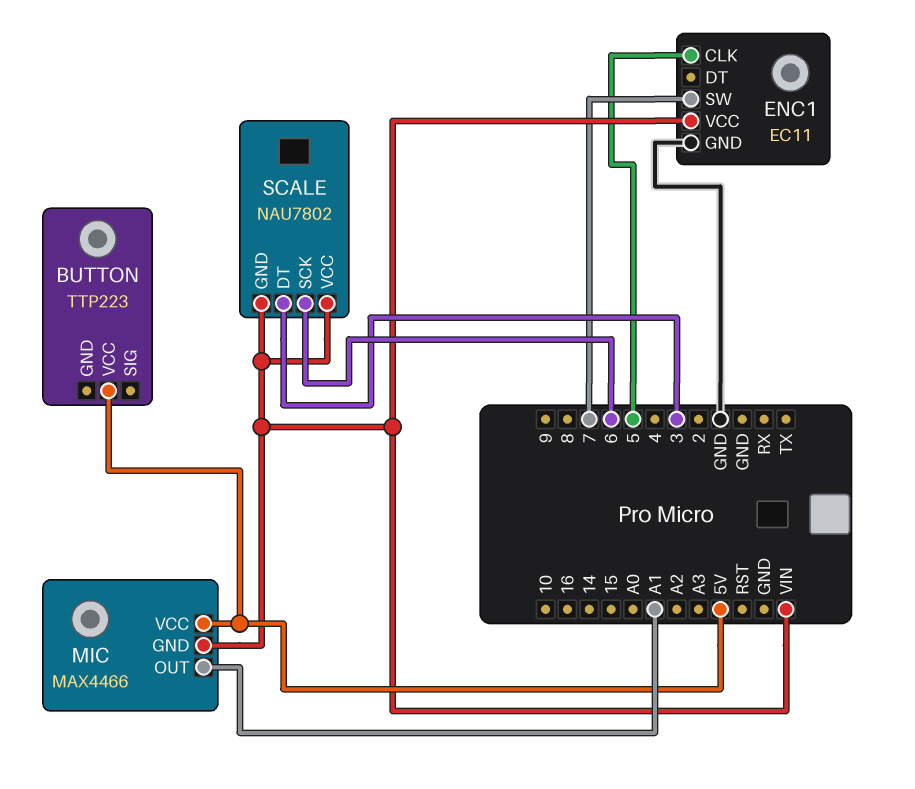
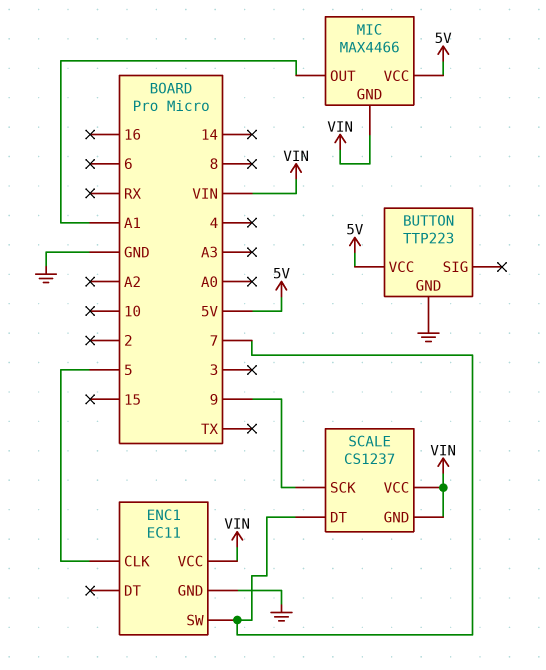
BUTTON pin GND: none -> GND
SCALE: NAU7802 -> CS1237
SCALE pin DT: 3 -> 7
SCALE pin SCK: 6 -> 9

